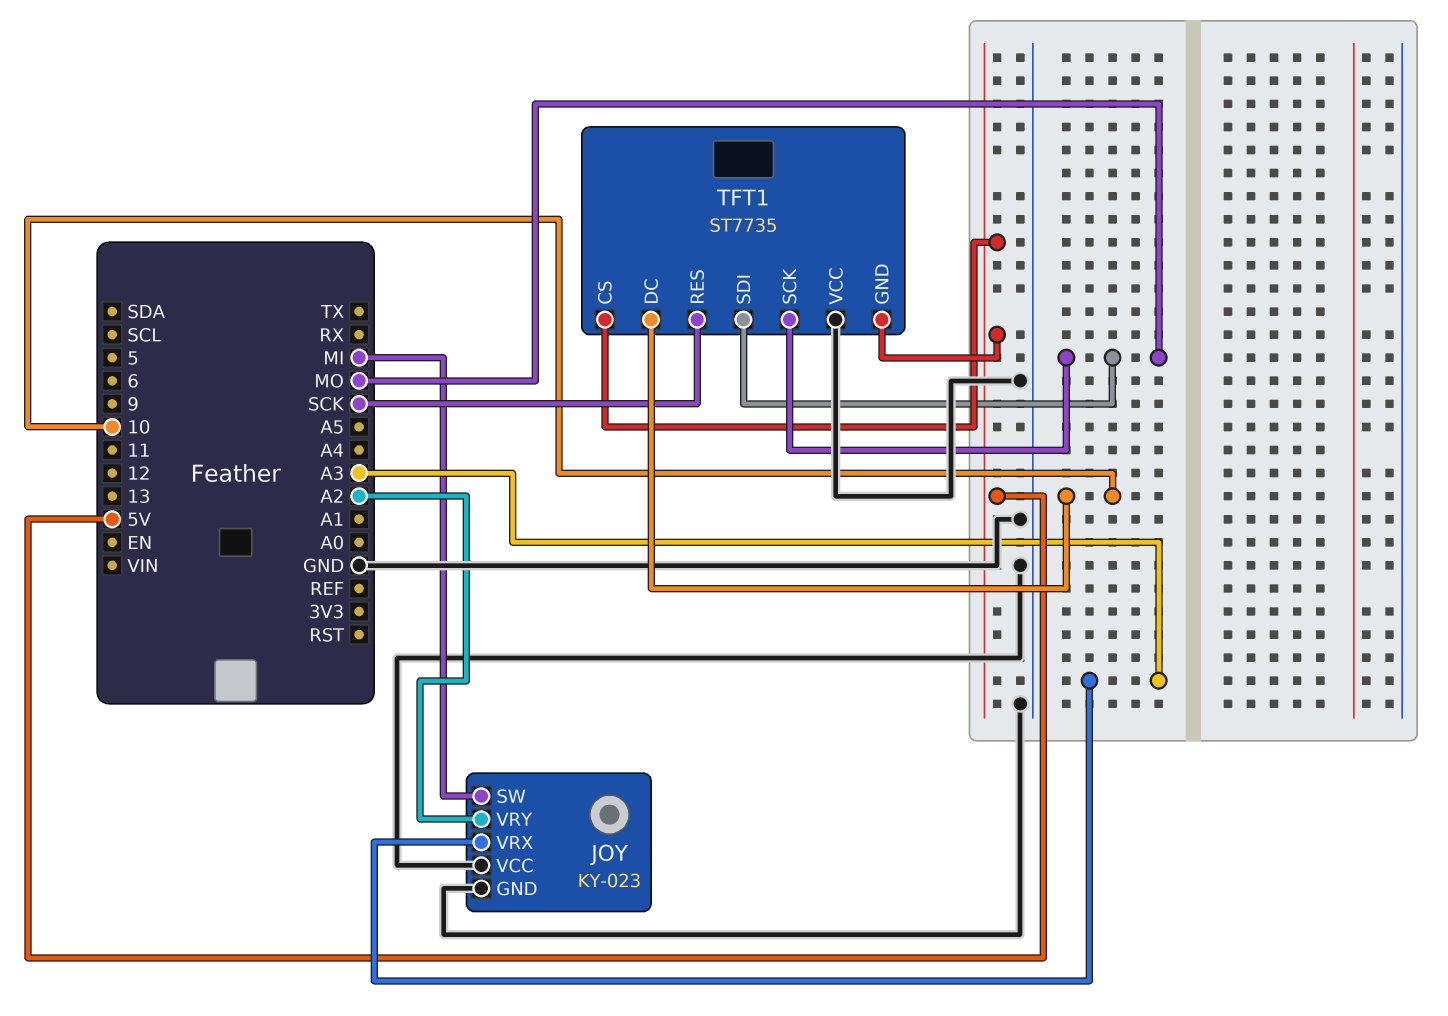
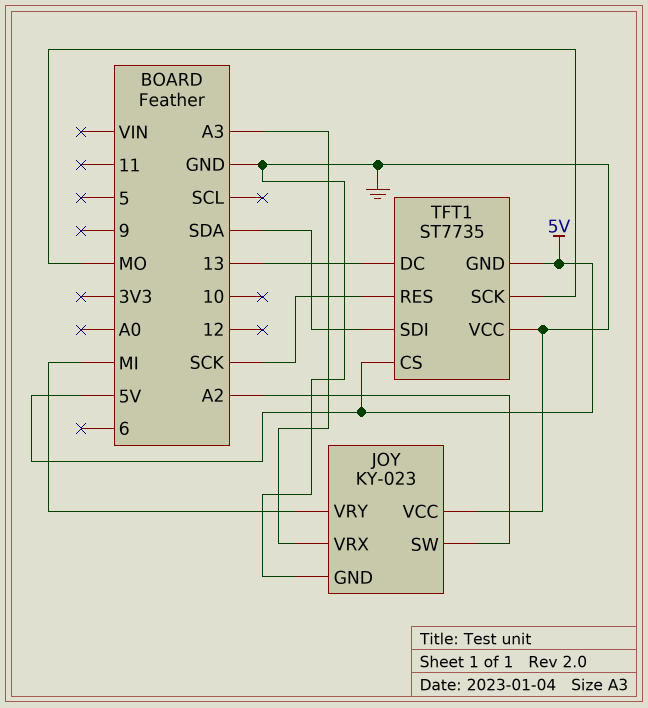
JOY pin SW: MI -> A2
JOY pin VRY: A2 -> MI
TFT1 pin DC: 10 -> 13
TFT1 pin SDI: MO -> SDA

